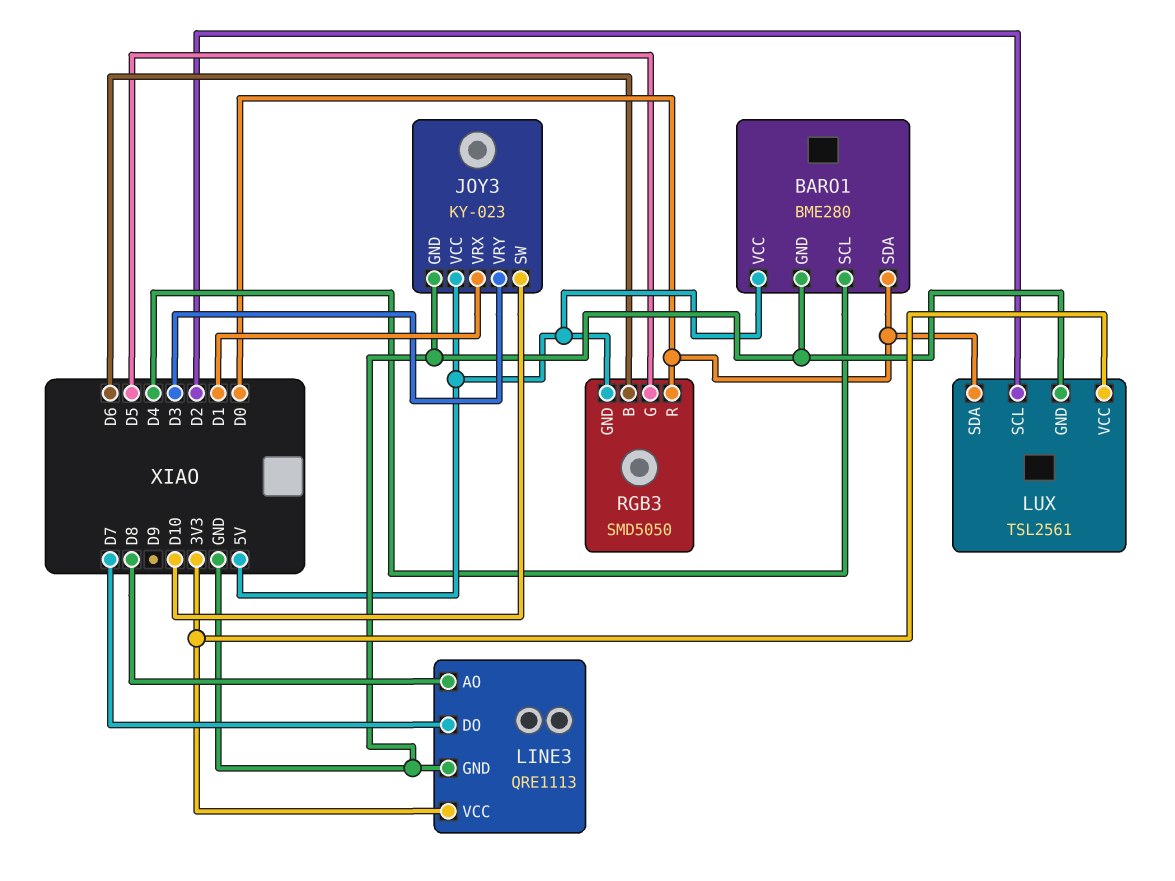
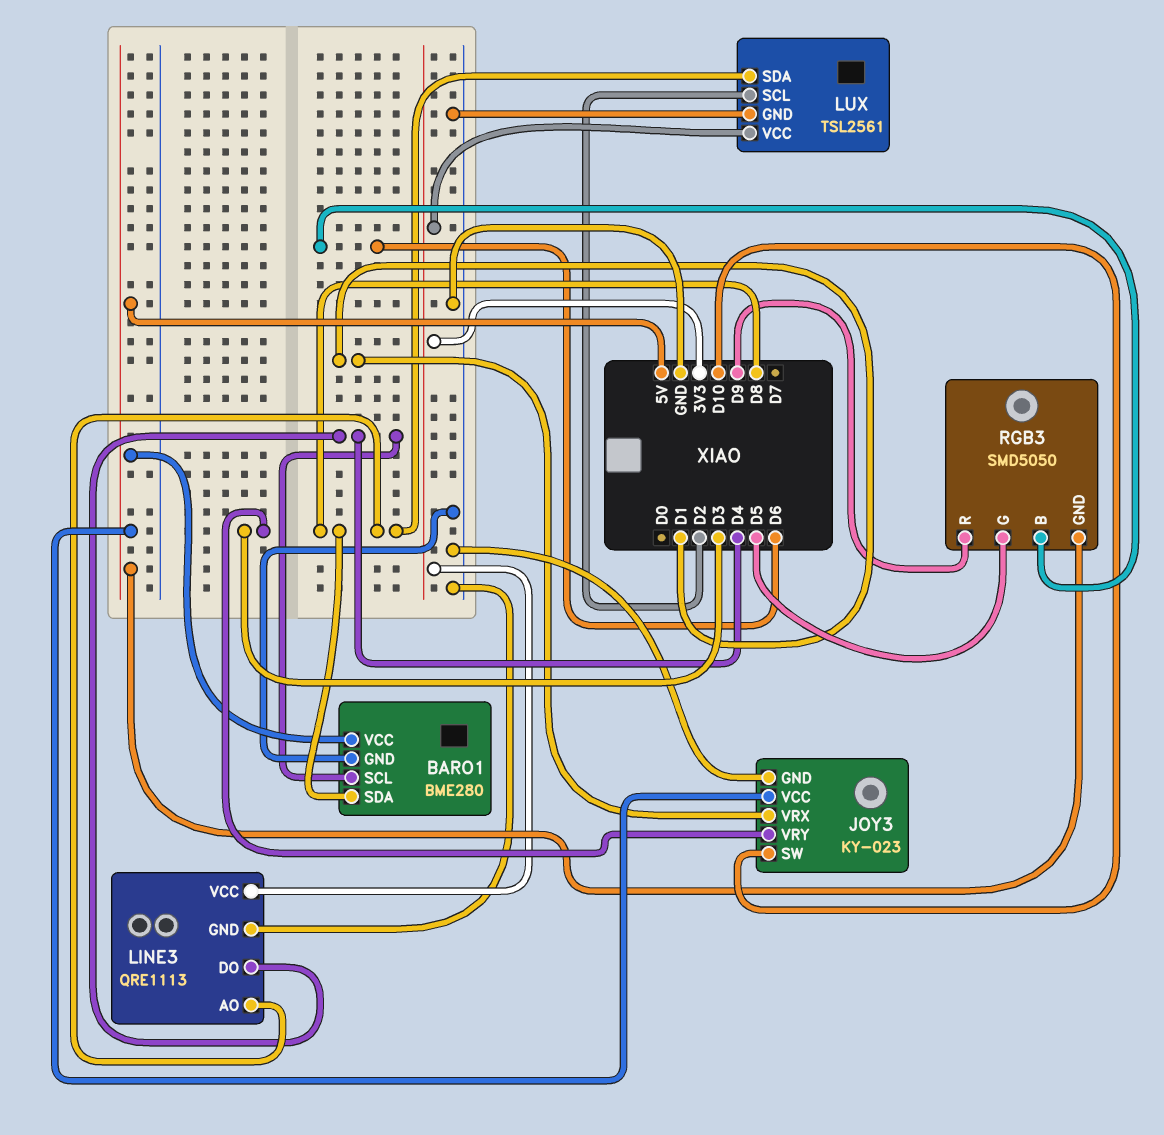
BARO1 pin SDA: D0 -> D8
LINE3 pin DO: D7 -> D4
LUX pin SDA: D0 -> D8
RGB3 pin R: D0 -> D9

